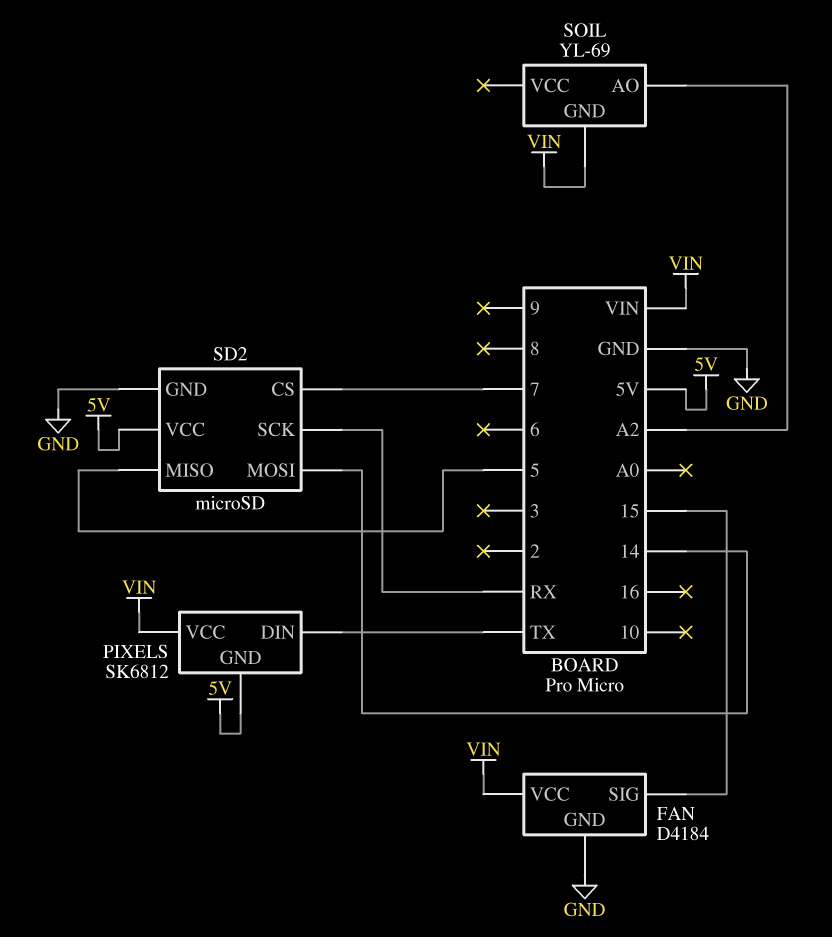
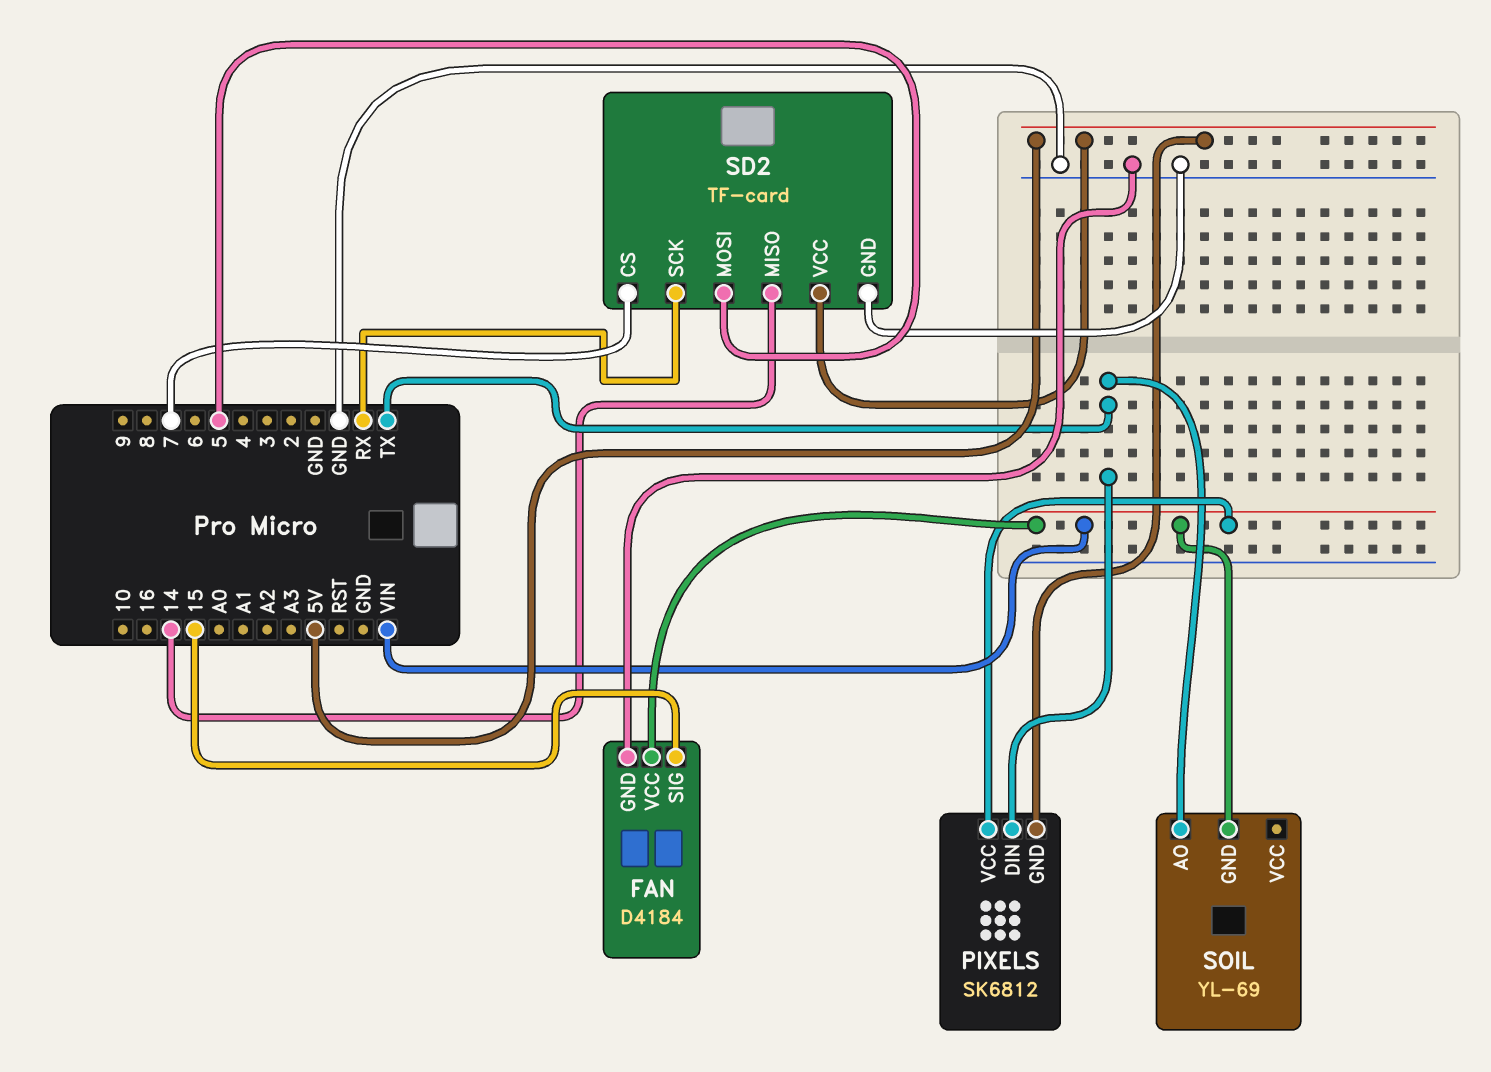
SD2: microSD -> TF-card
SD2 pin MISO: 5 -> 14
SD2 pin MOSI: 14 -> 5
SOIL pin AO: A2 -> TX

